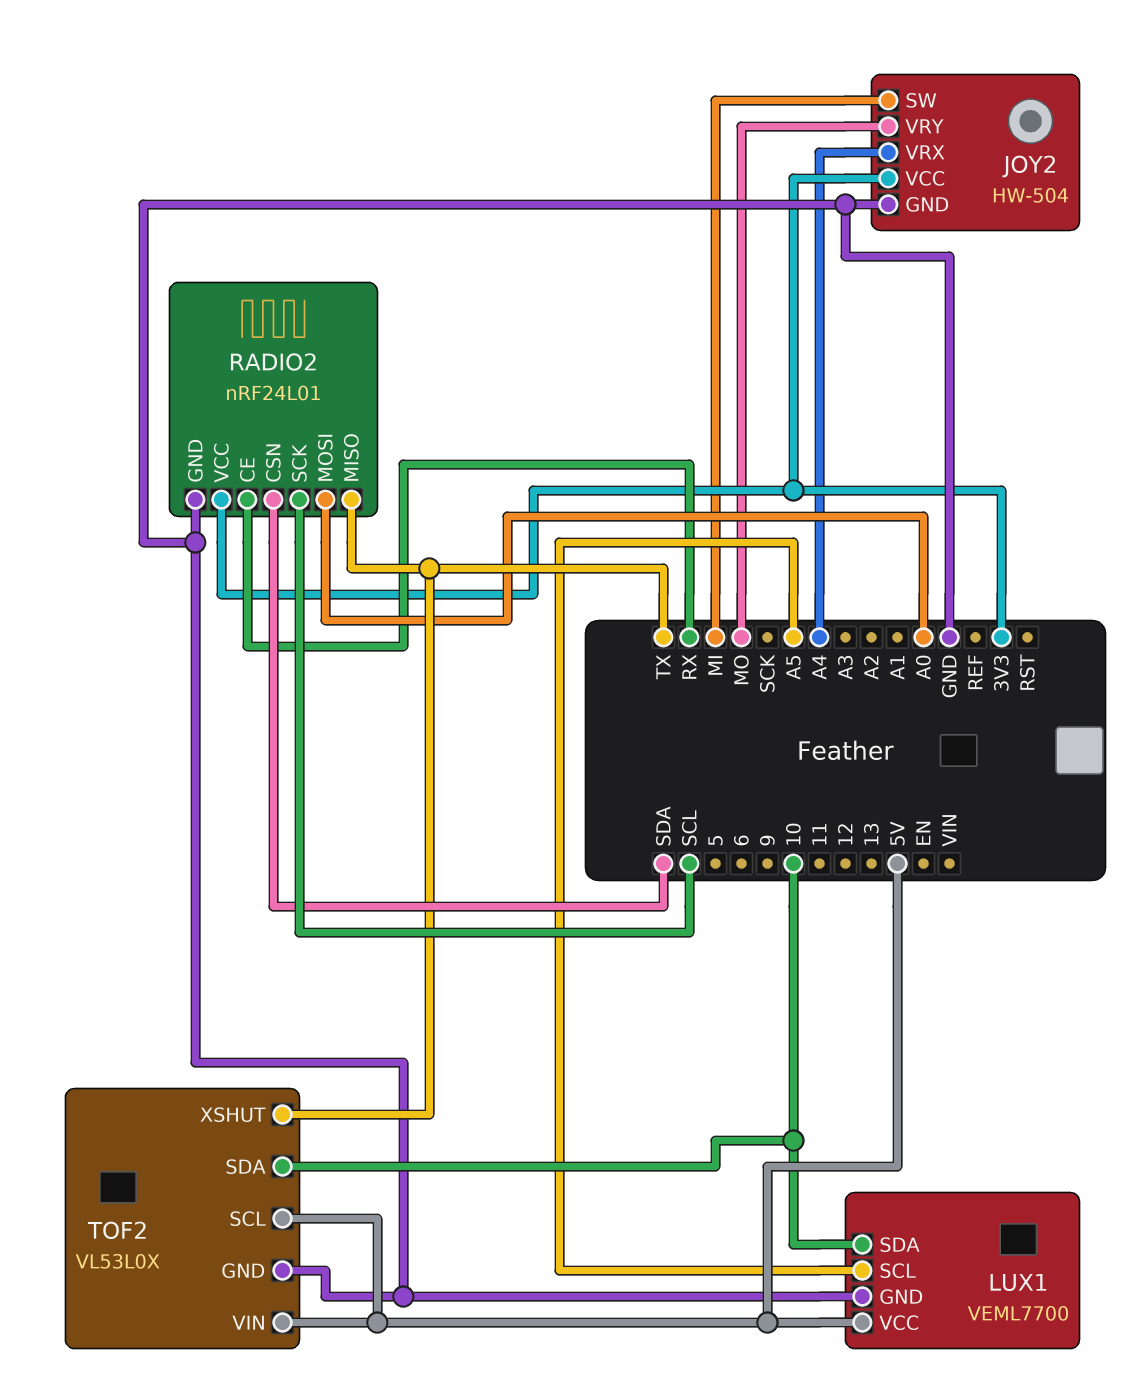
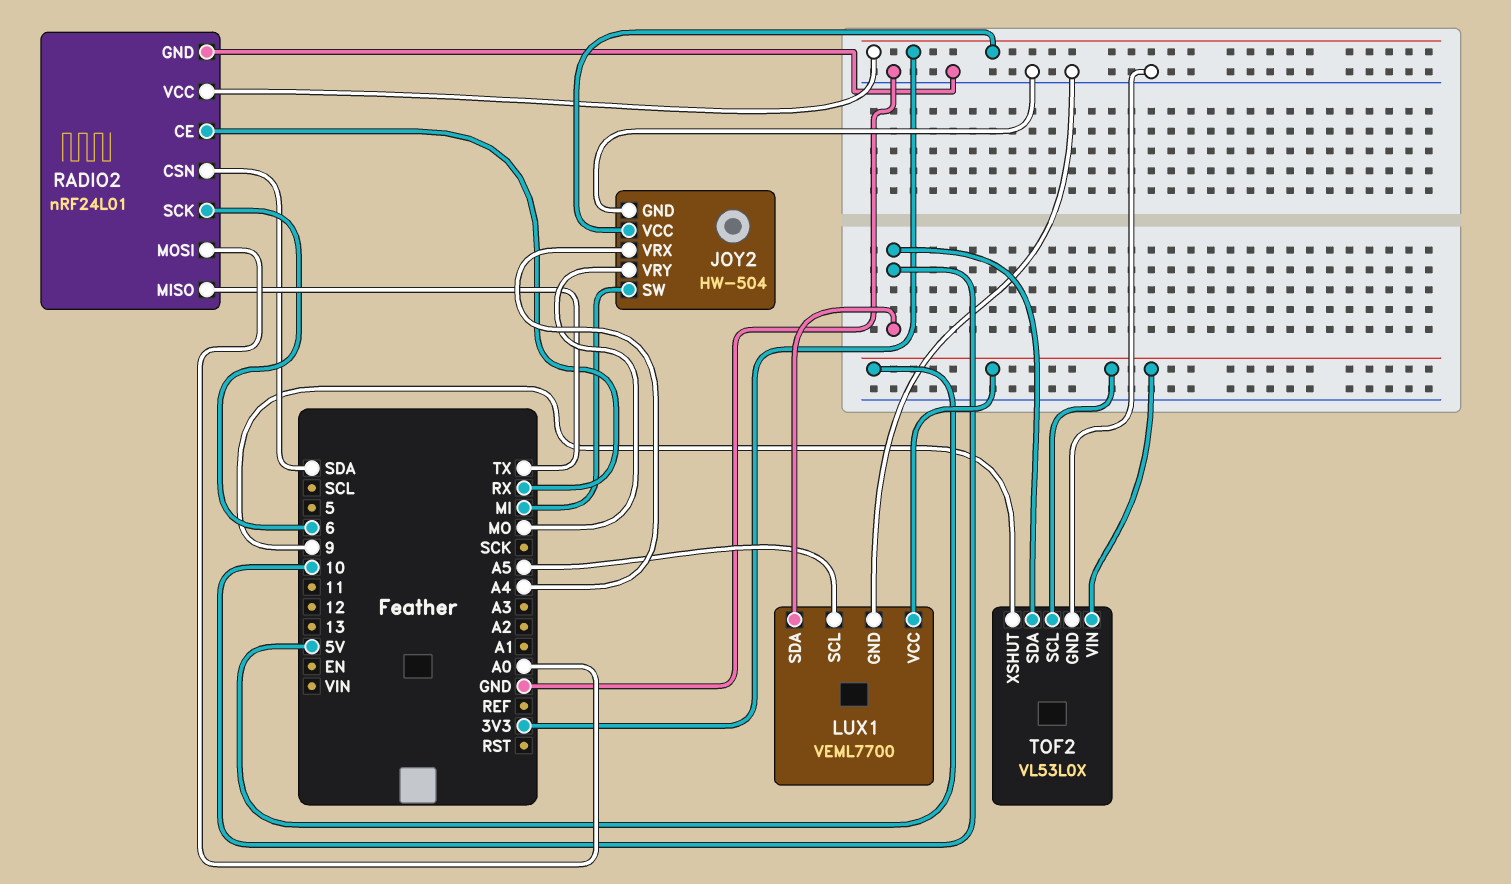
RADIO2 pin SCK: SCL -> 6
TOF2 pin XSHUT: TX -> 9

